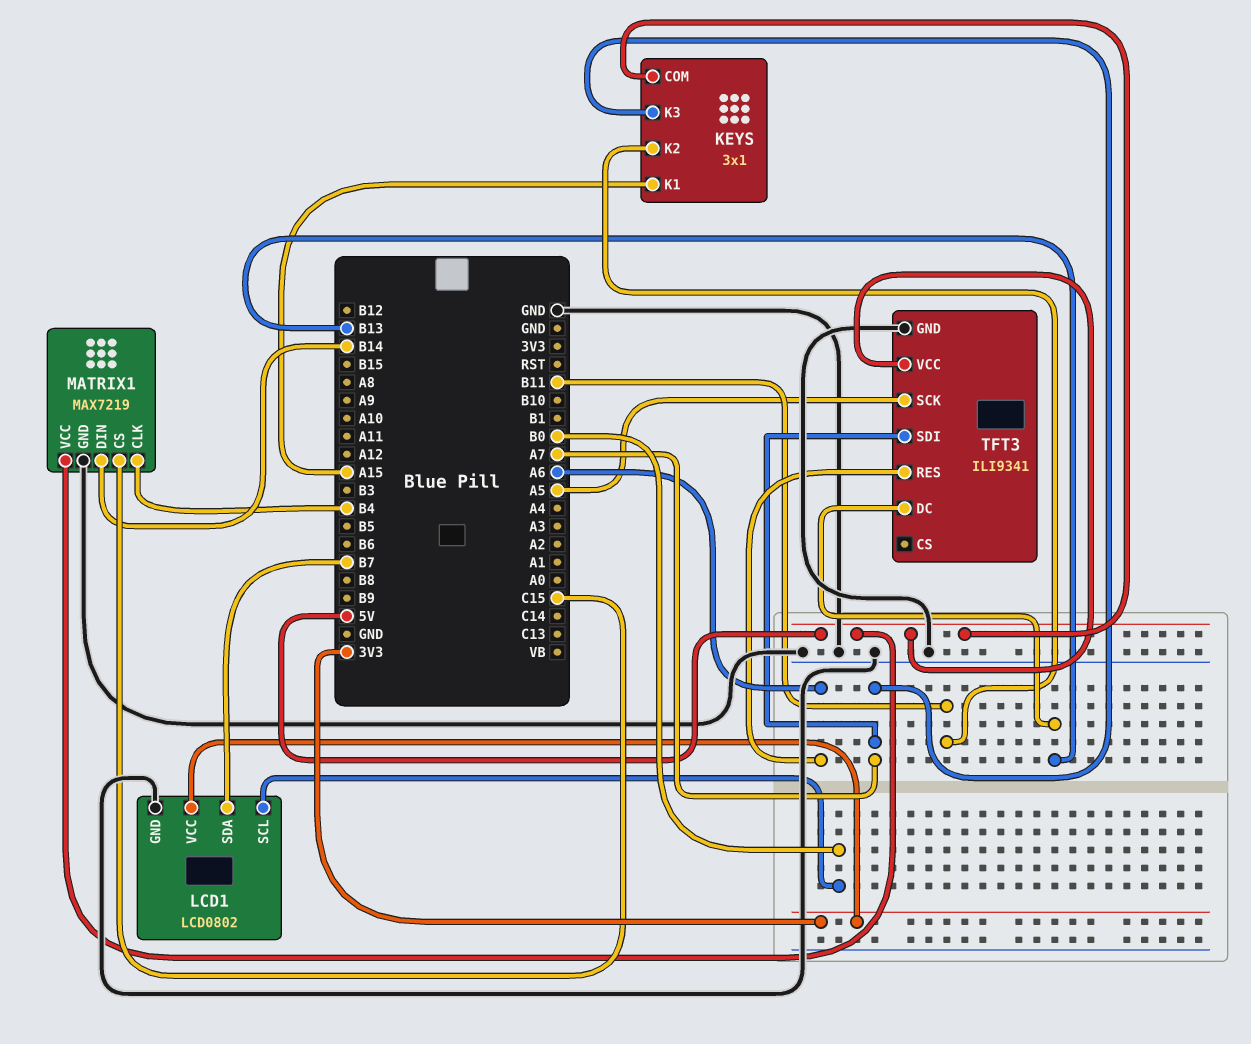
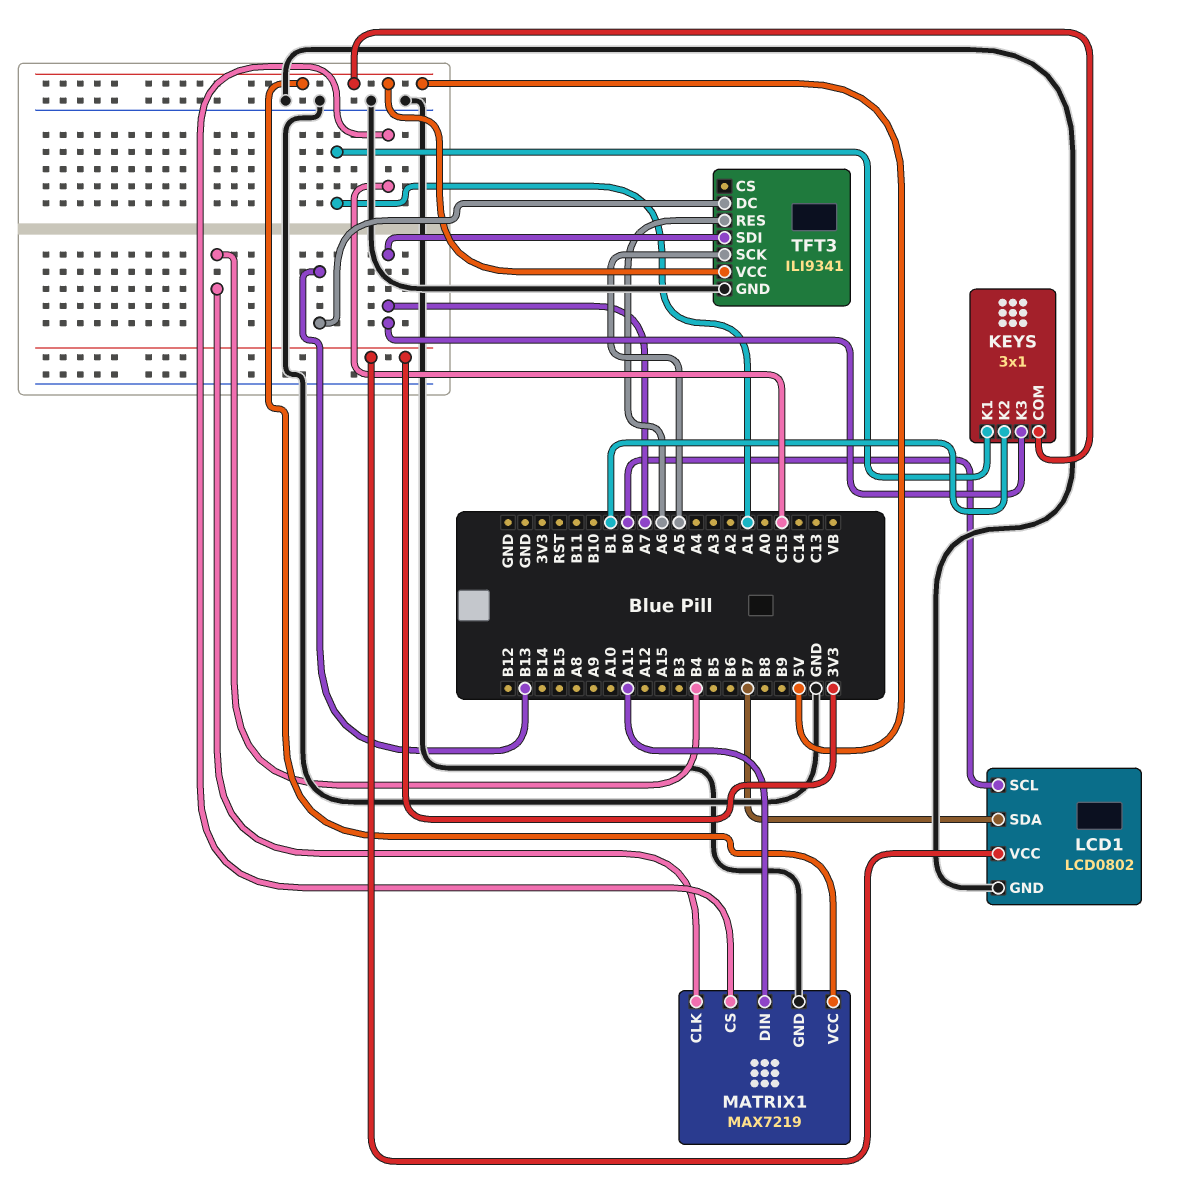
KEYS pin K1: A15 -> A1
KEYS pin K2: B11 -> B1
MATRIX1 pin DIN: B14 -> A11

